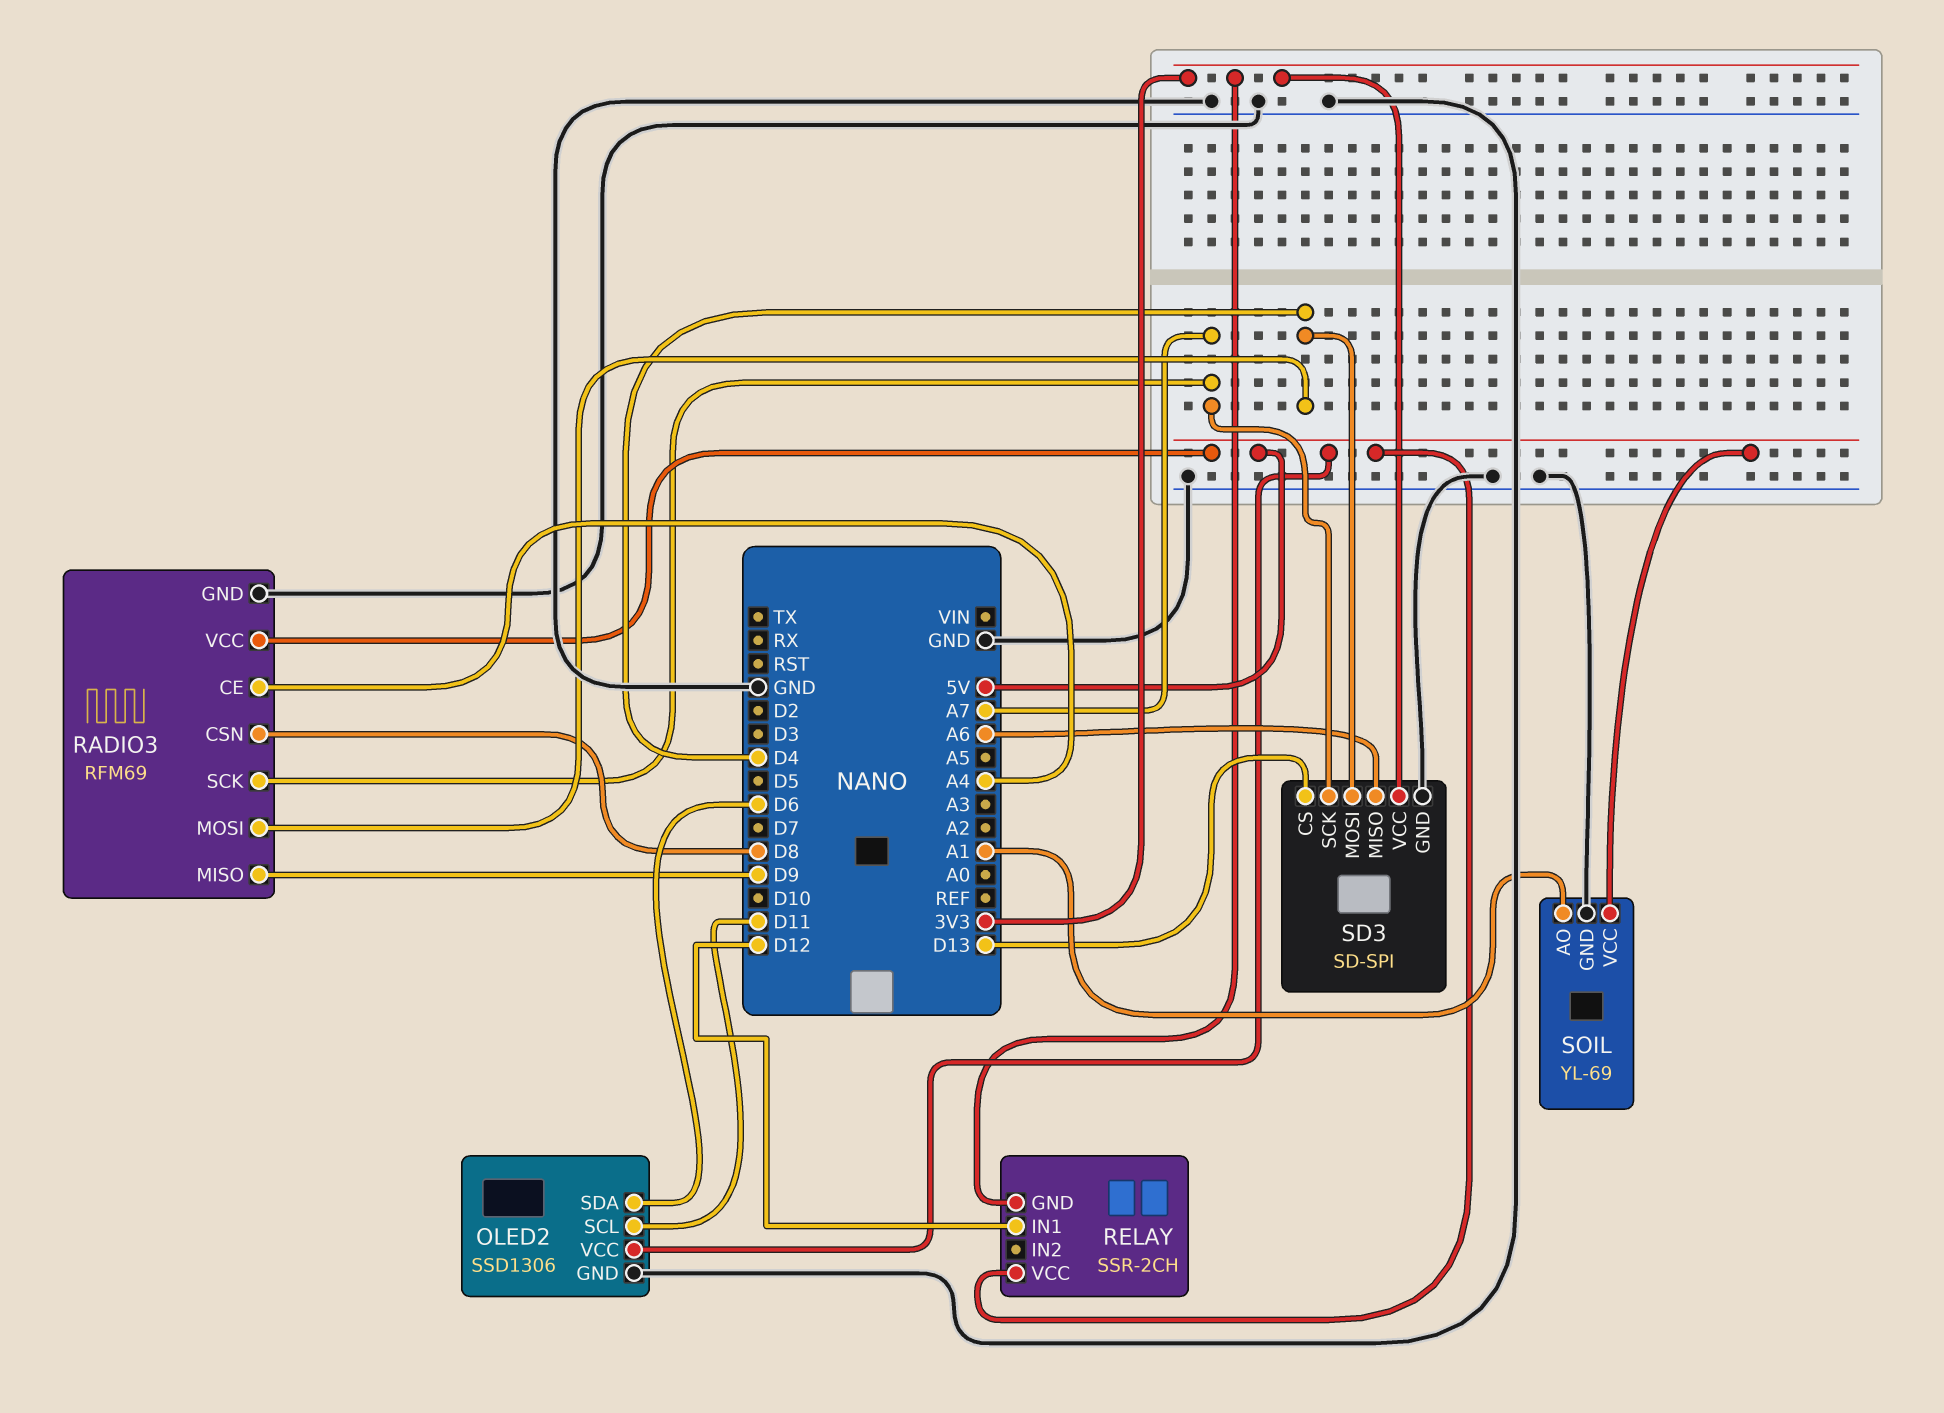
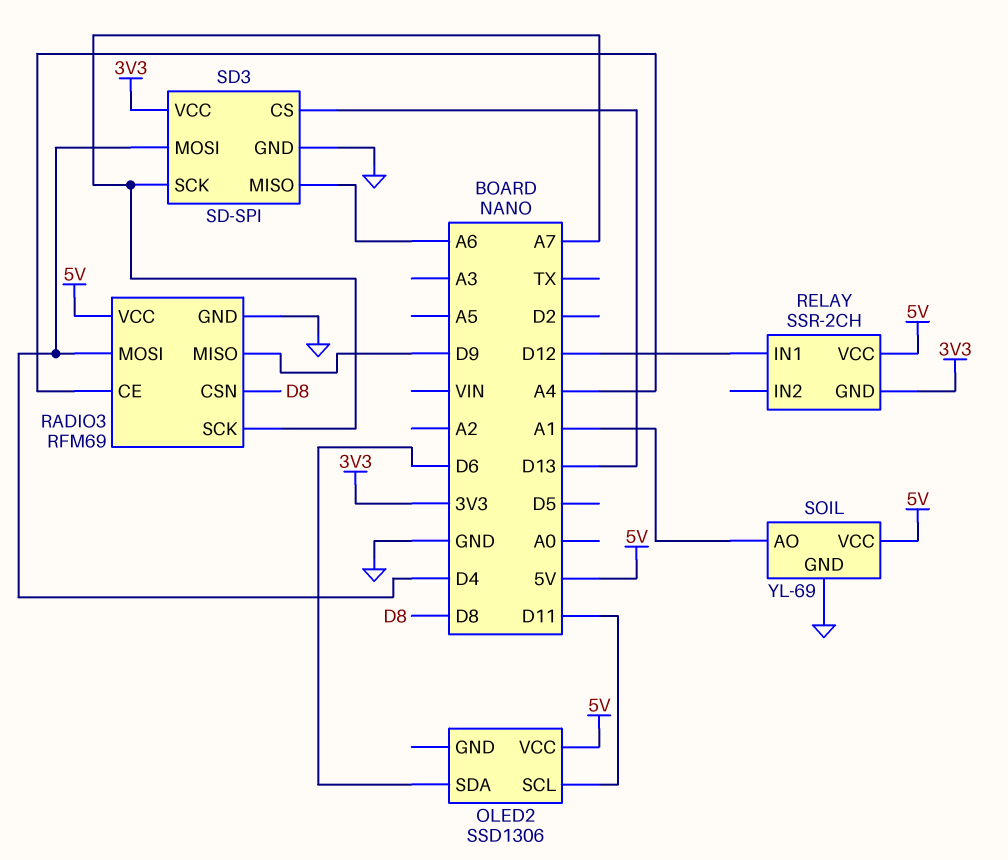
OLED2 pin GND: GND -> none

